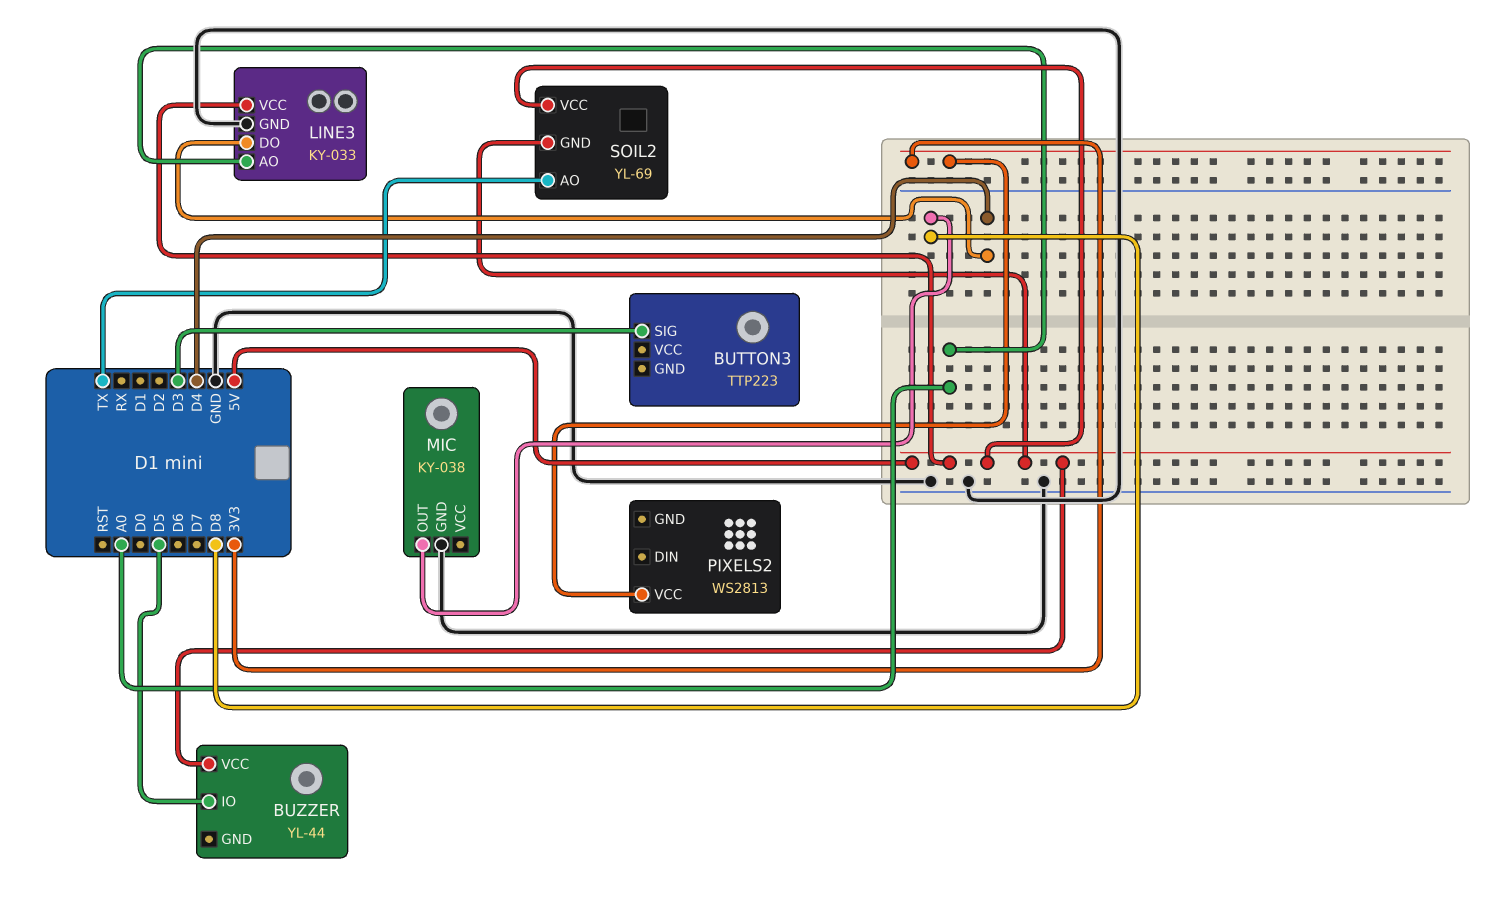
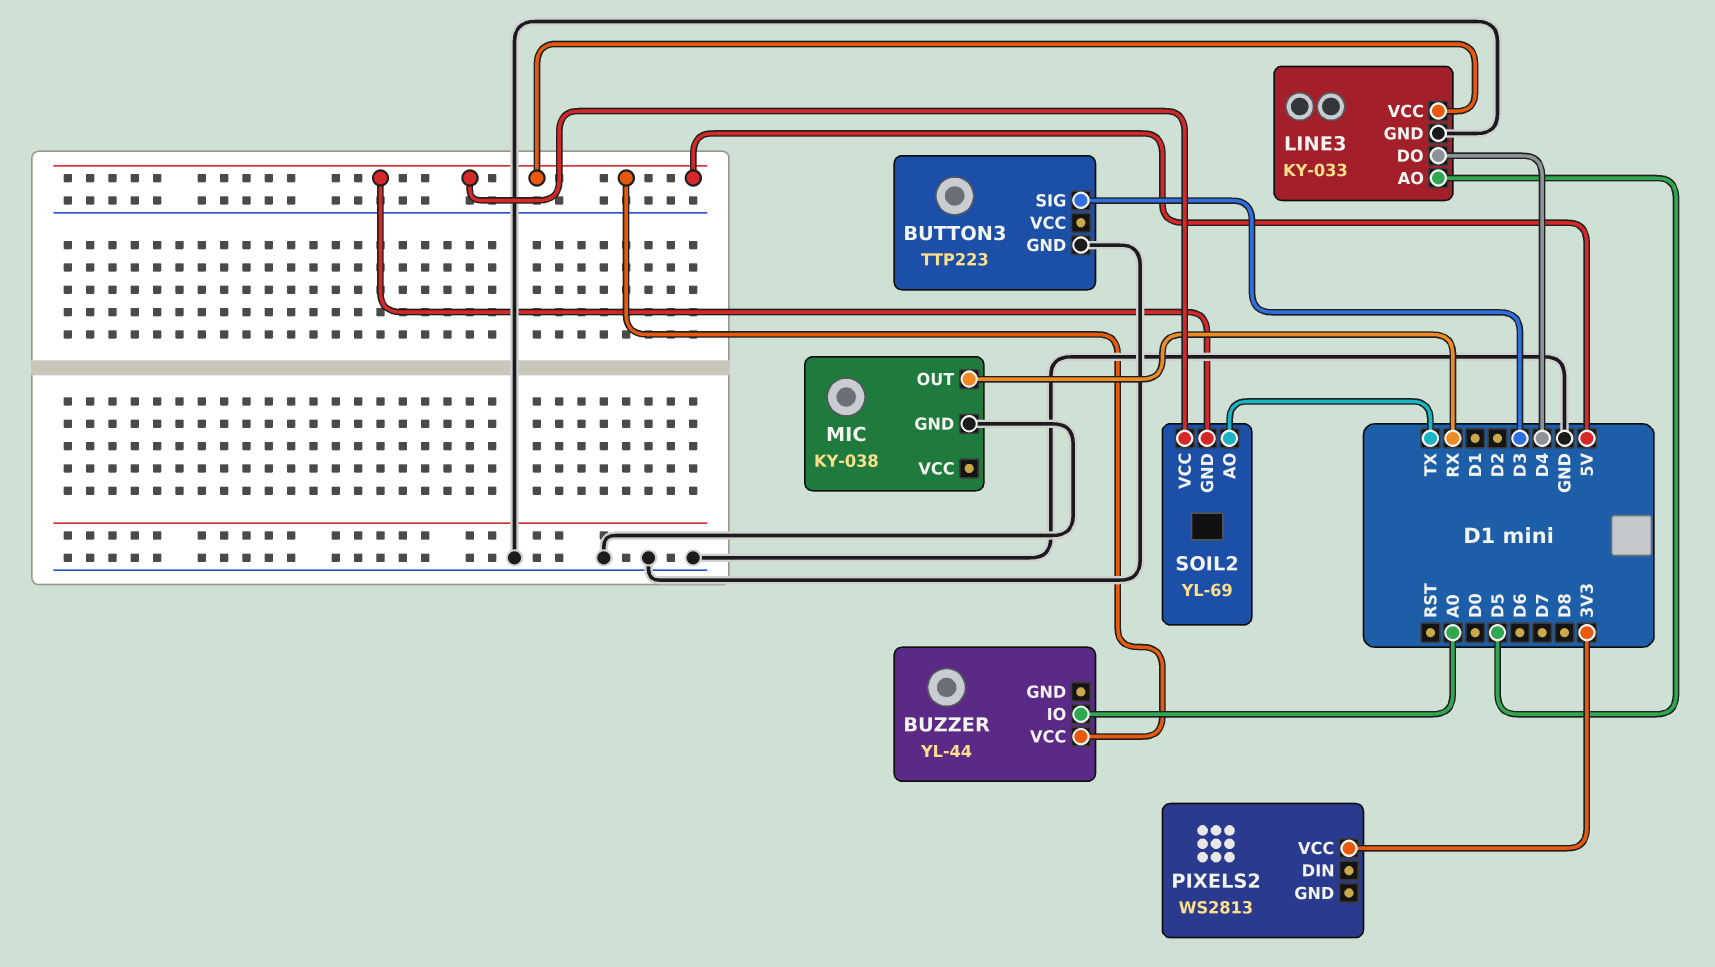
BUTTON3 pin GND: none -> GND
BUZZER pin IO: D5 -> A0
LINE3 pin AO: A0 -> D5
MIC pin OUT: D8 -> RX

